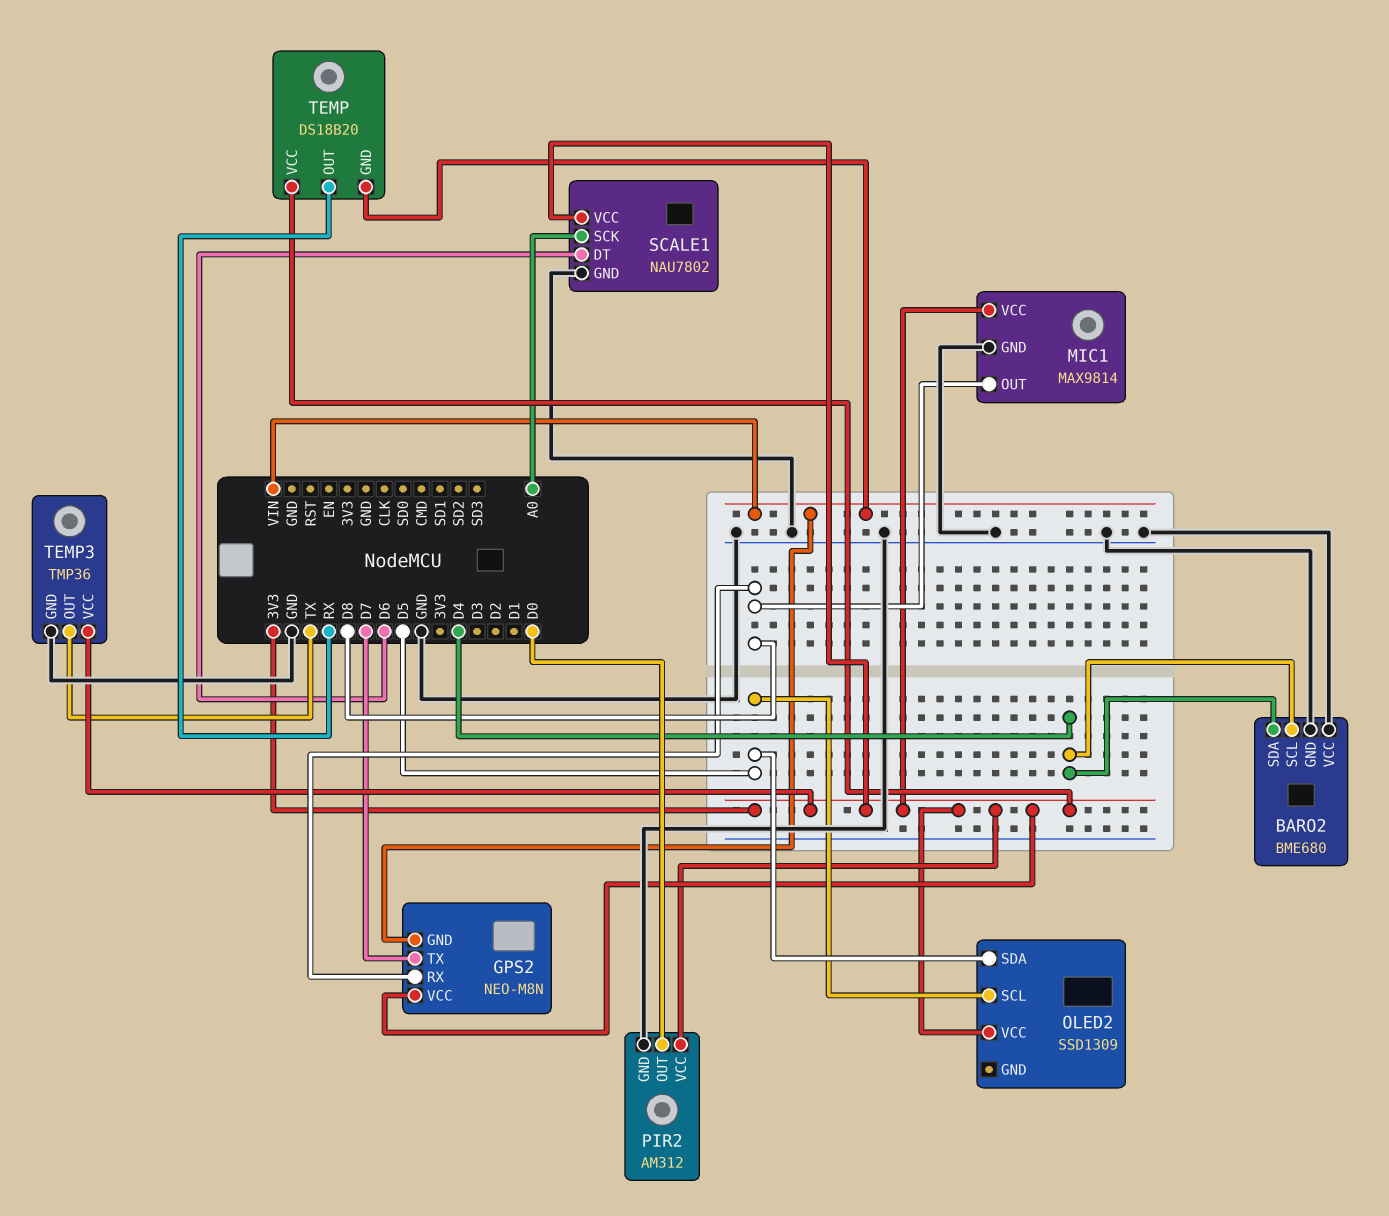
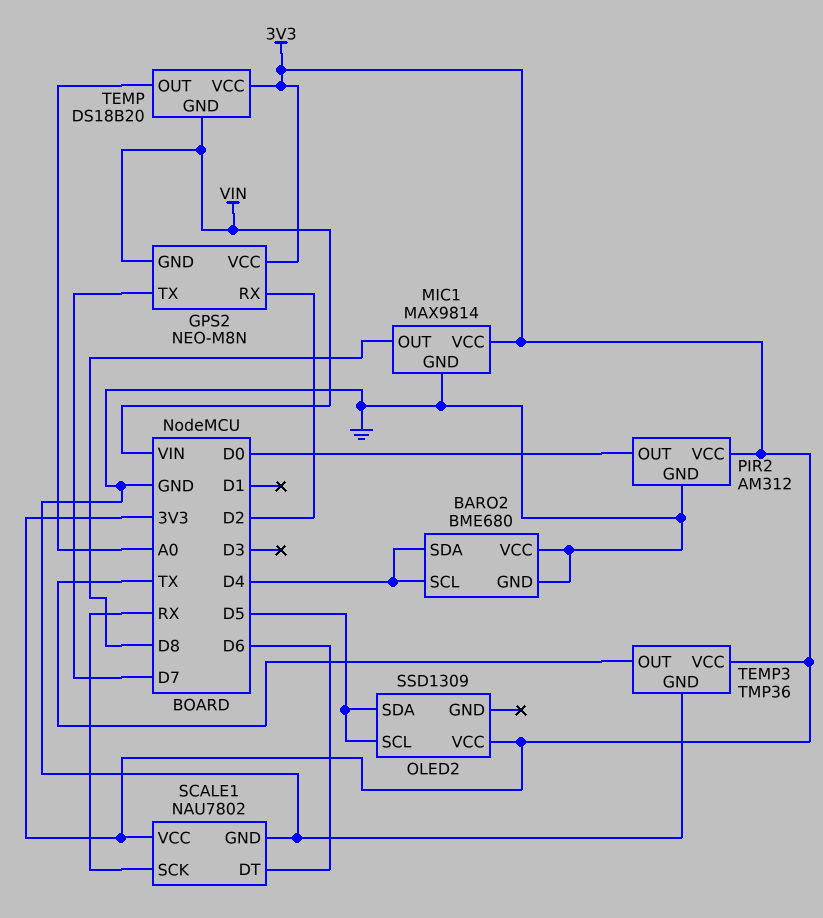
GPS2 pin RX: D8 -> D2
SCALE1 pin SCK: A0 -> RX
TEMP pin OUT: RX -> A0

